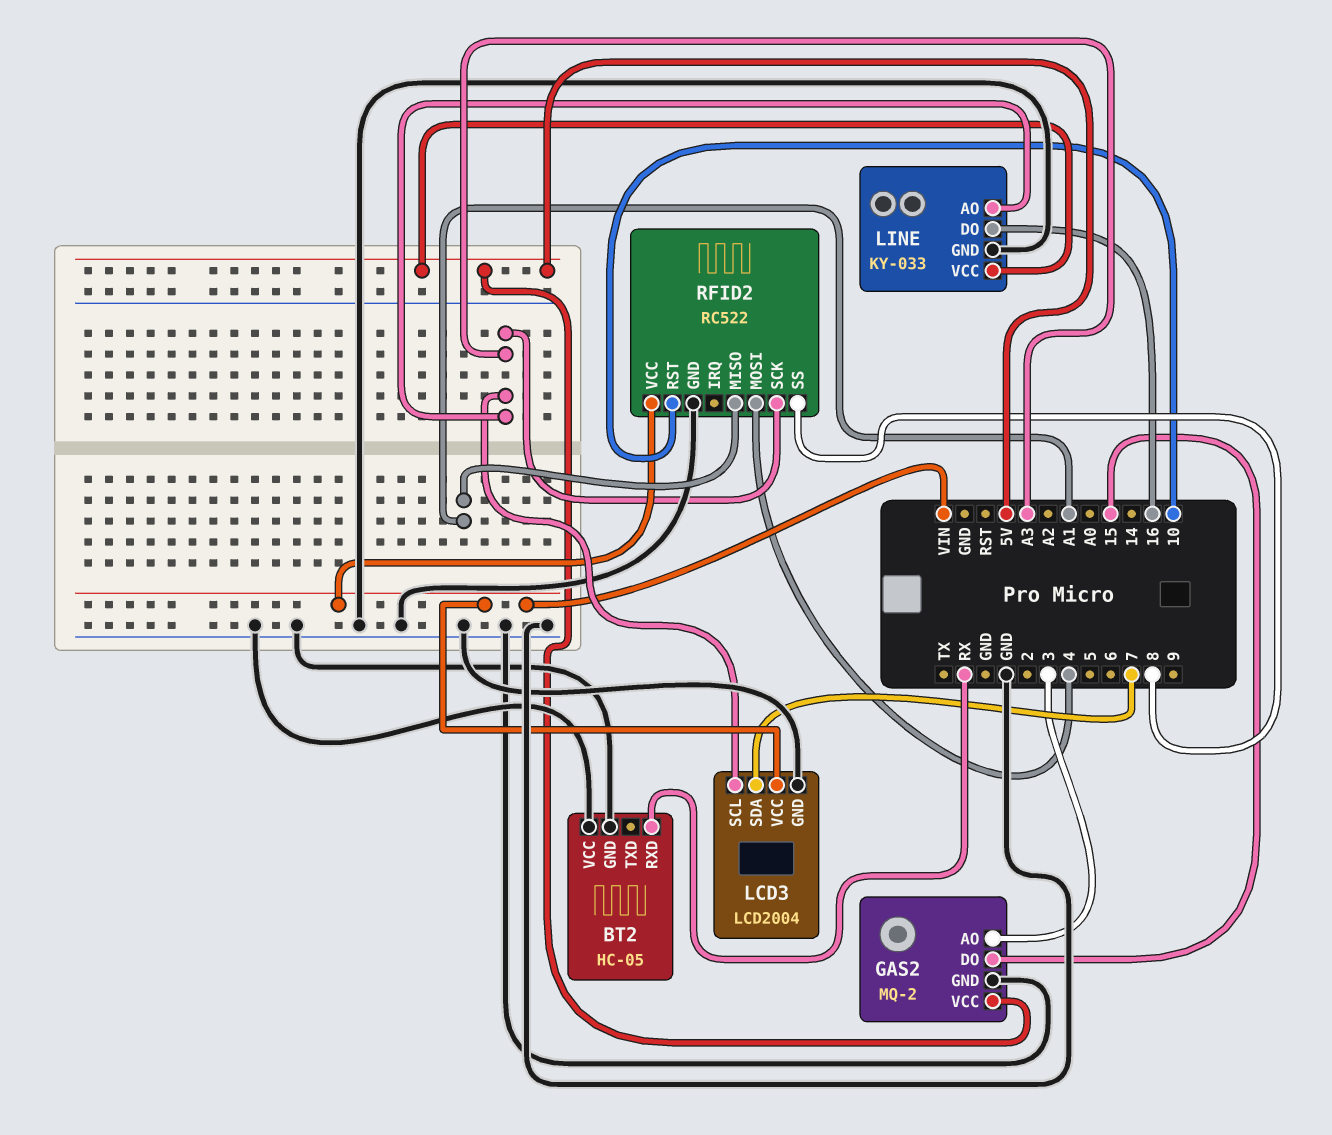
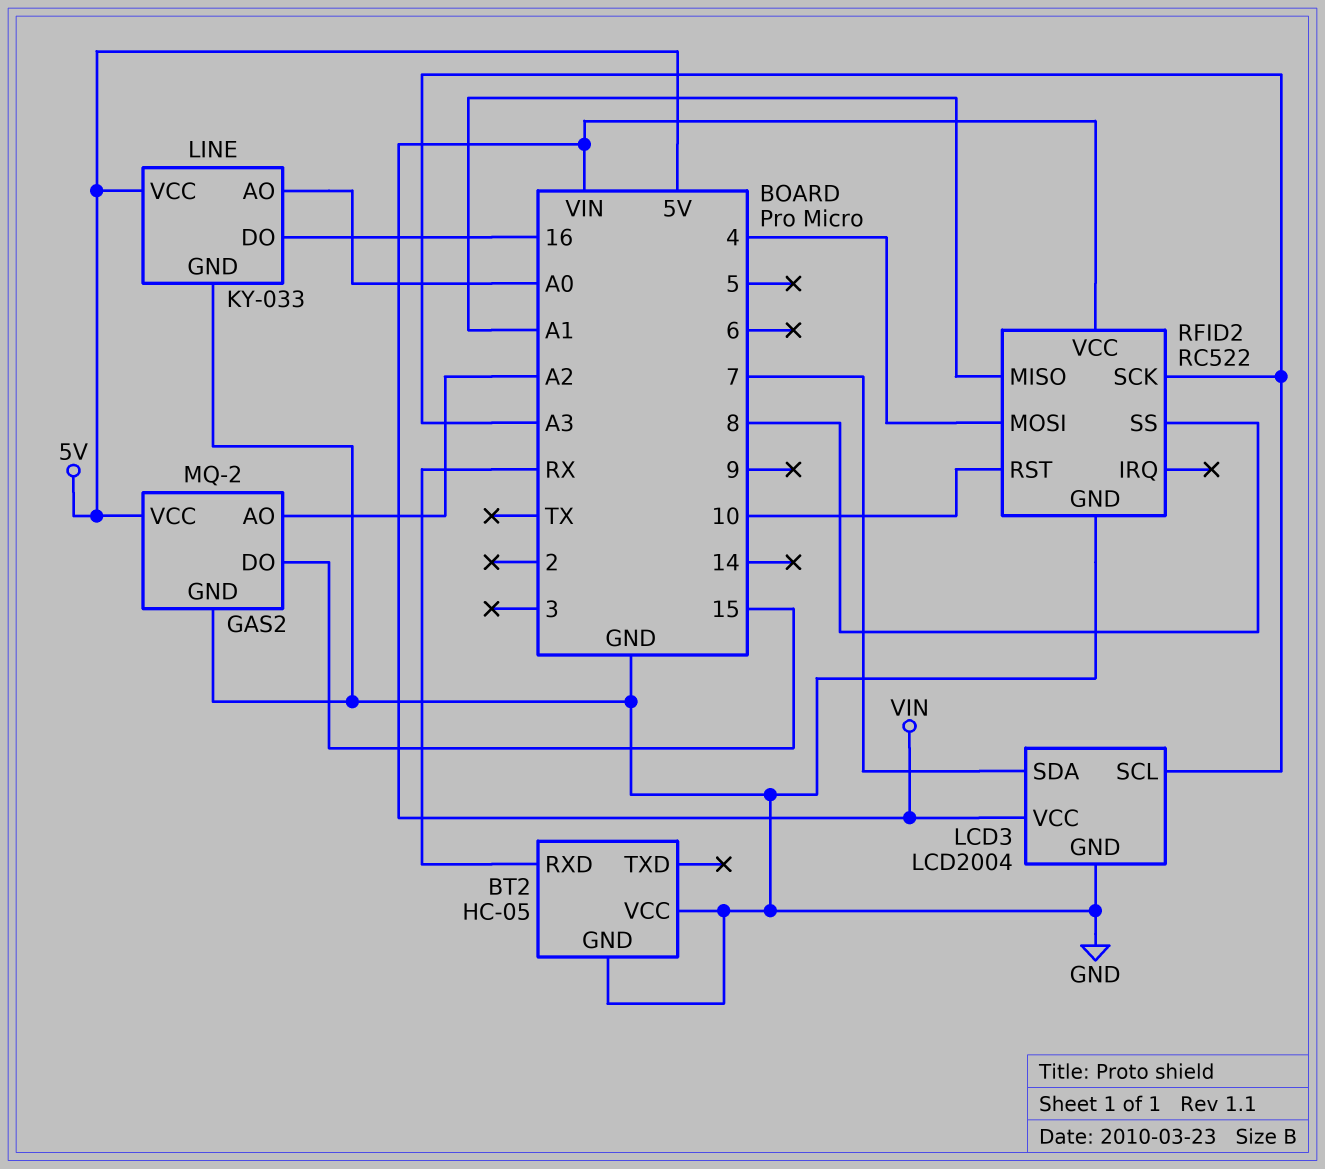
GAS2 pin AO: 3 -> A2
LINE pin AO: A3 -> A0

